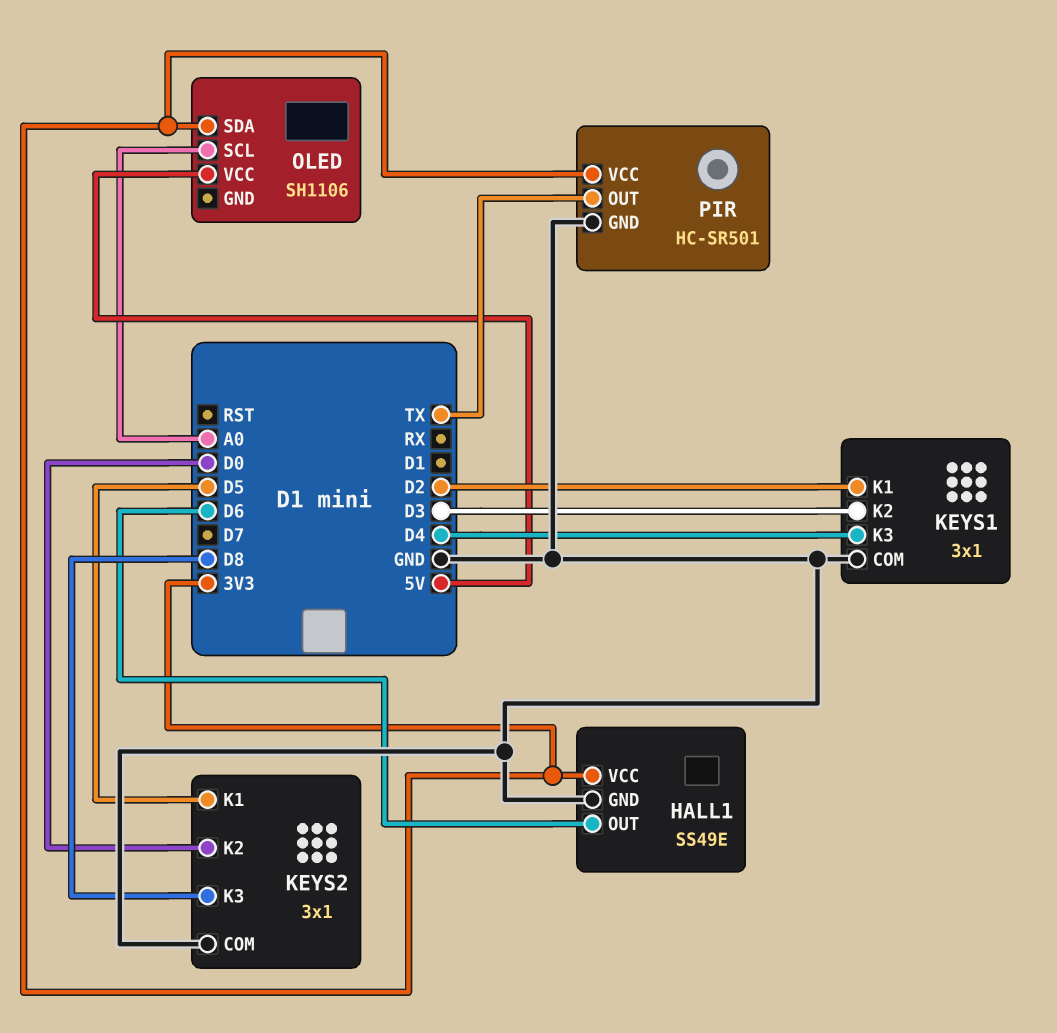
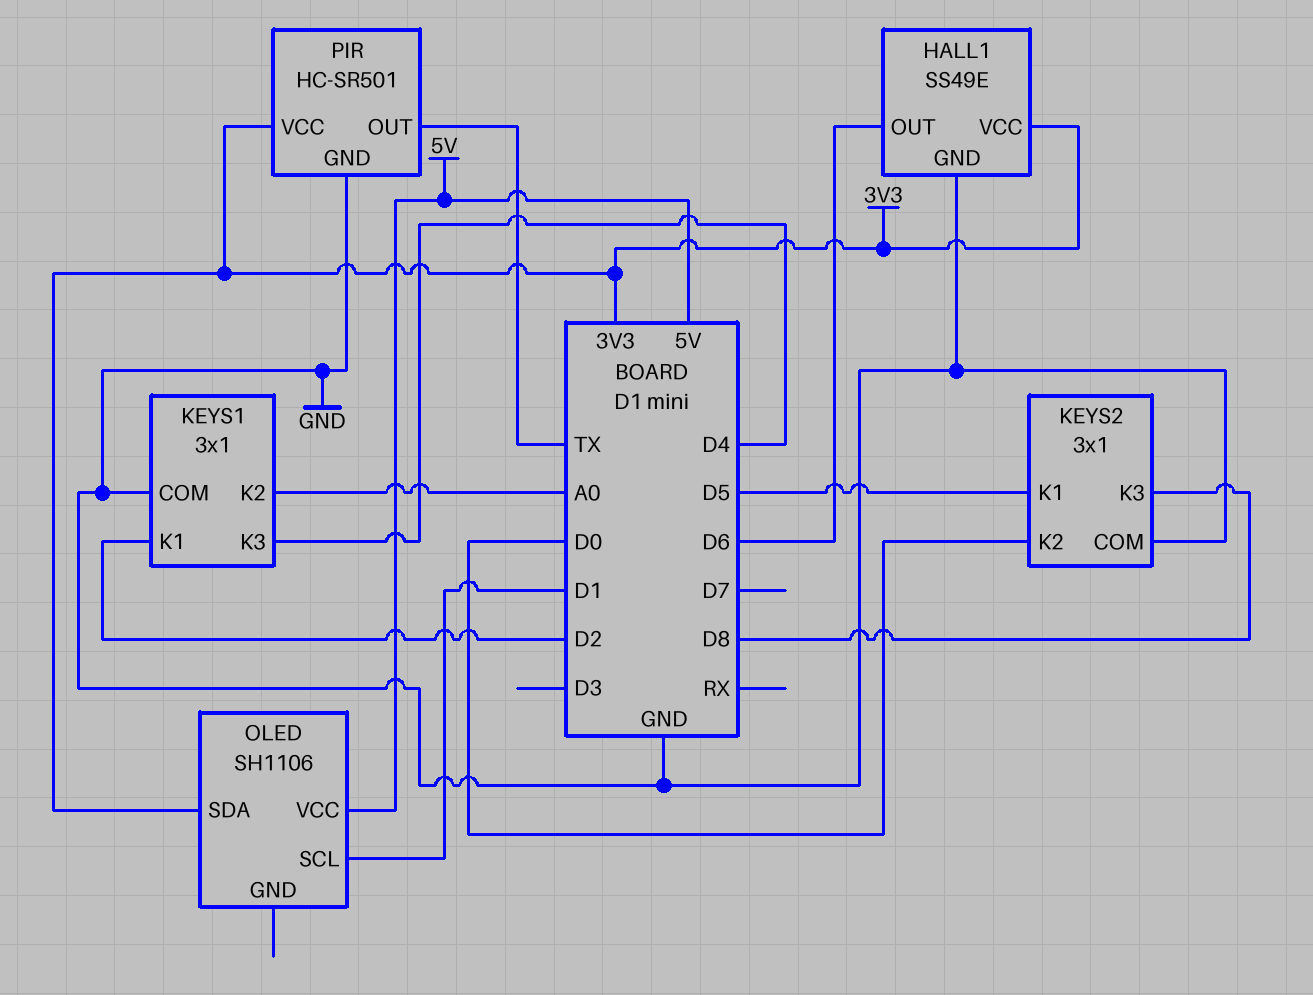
KEYS1 pin K2: D3 -> A0
OLED pin SCL: A0 -> D1

